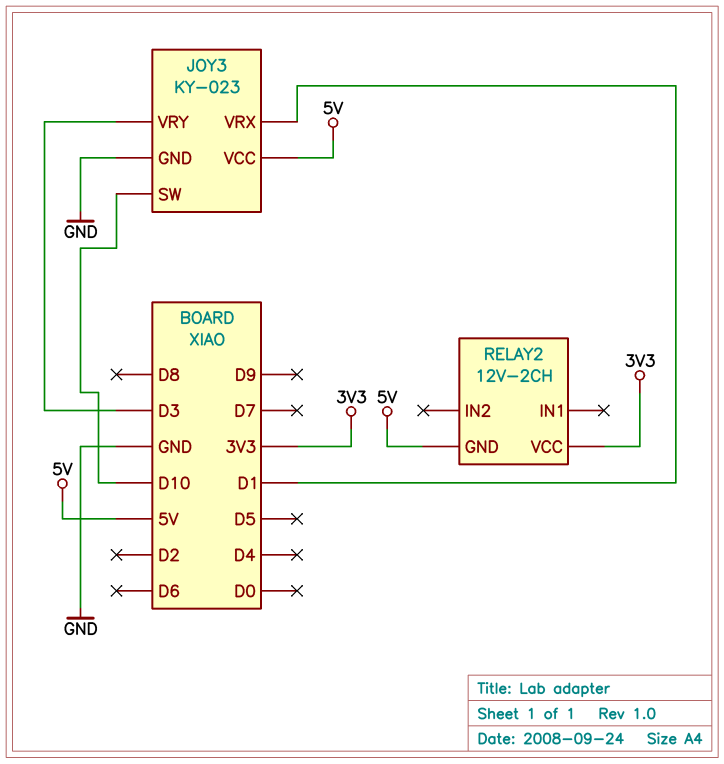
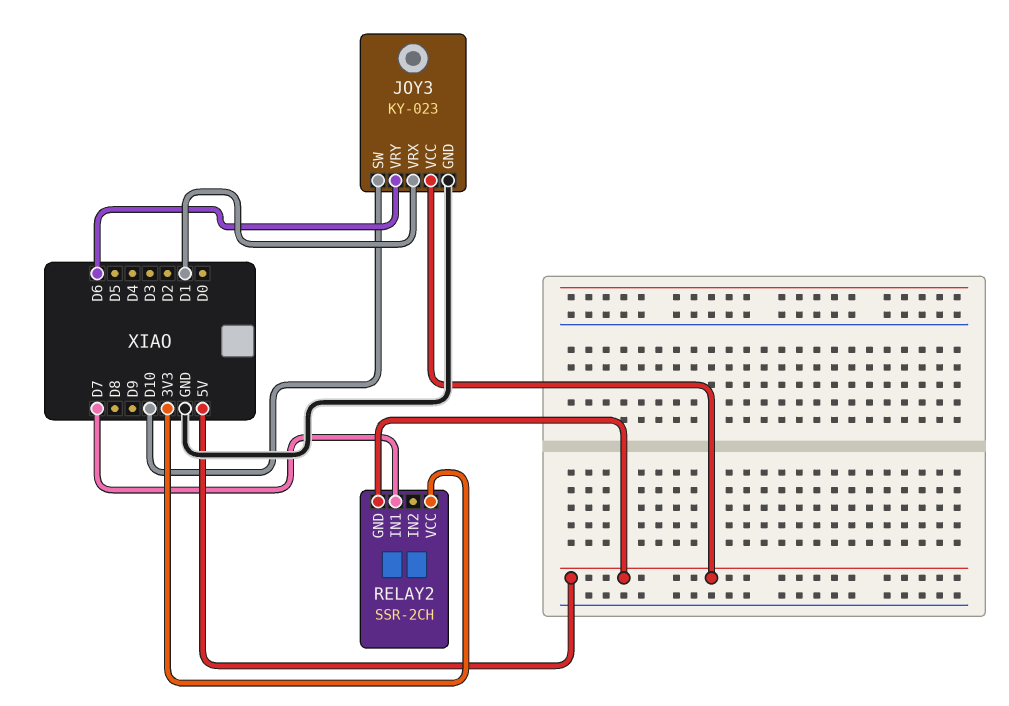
JOY3 pin VRY: D3 -> D6
RELAY2: 12V-2CH -> SSR-2CH
RELAY2 pin IN1: none -> D7

